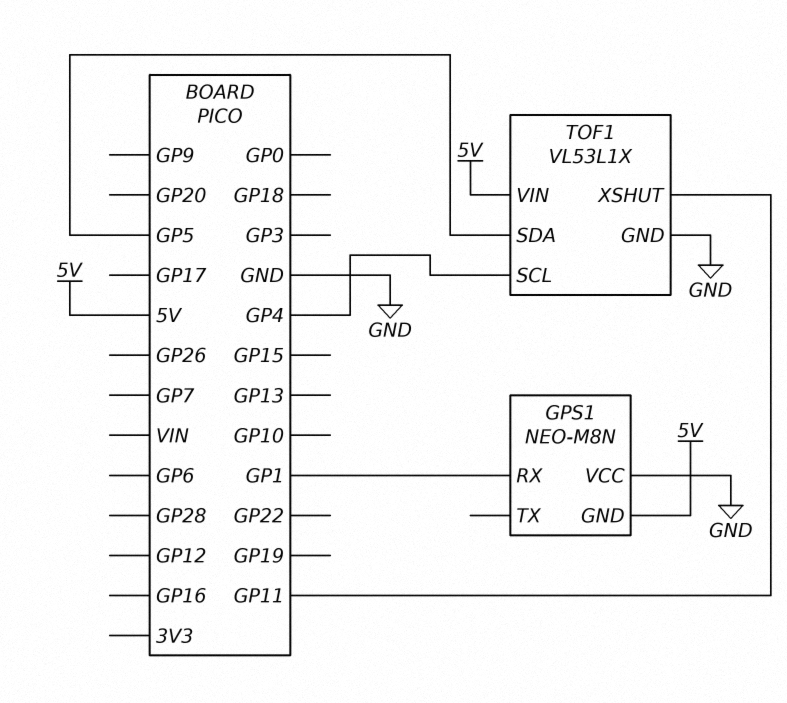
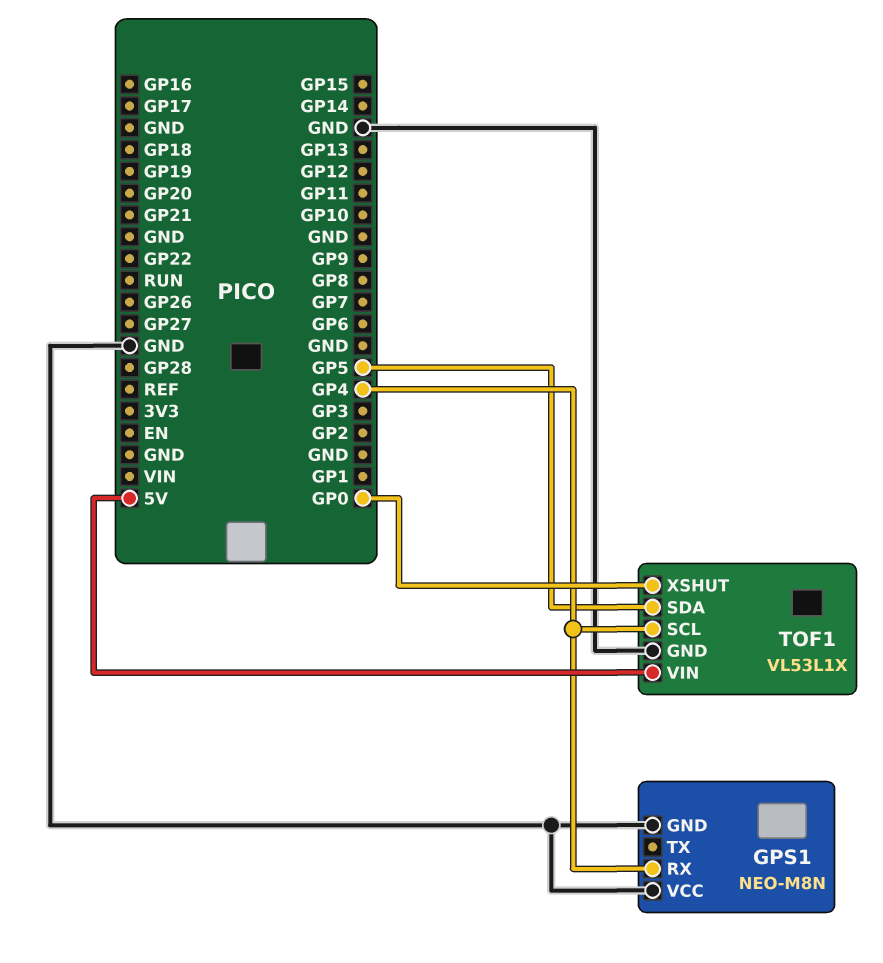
GPS1 pin GND: 5V -> GND
GPS1 pin RX: GP1 -> GP4
TOF1 pin XSHUT: GP11 -> GP0

